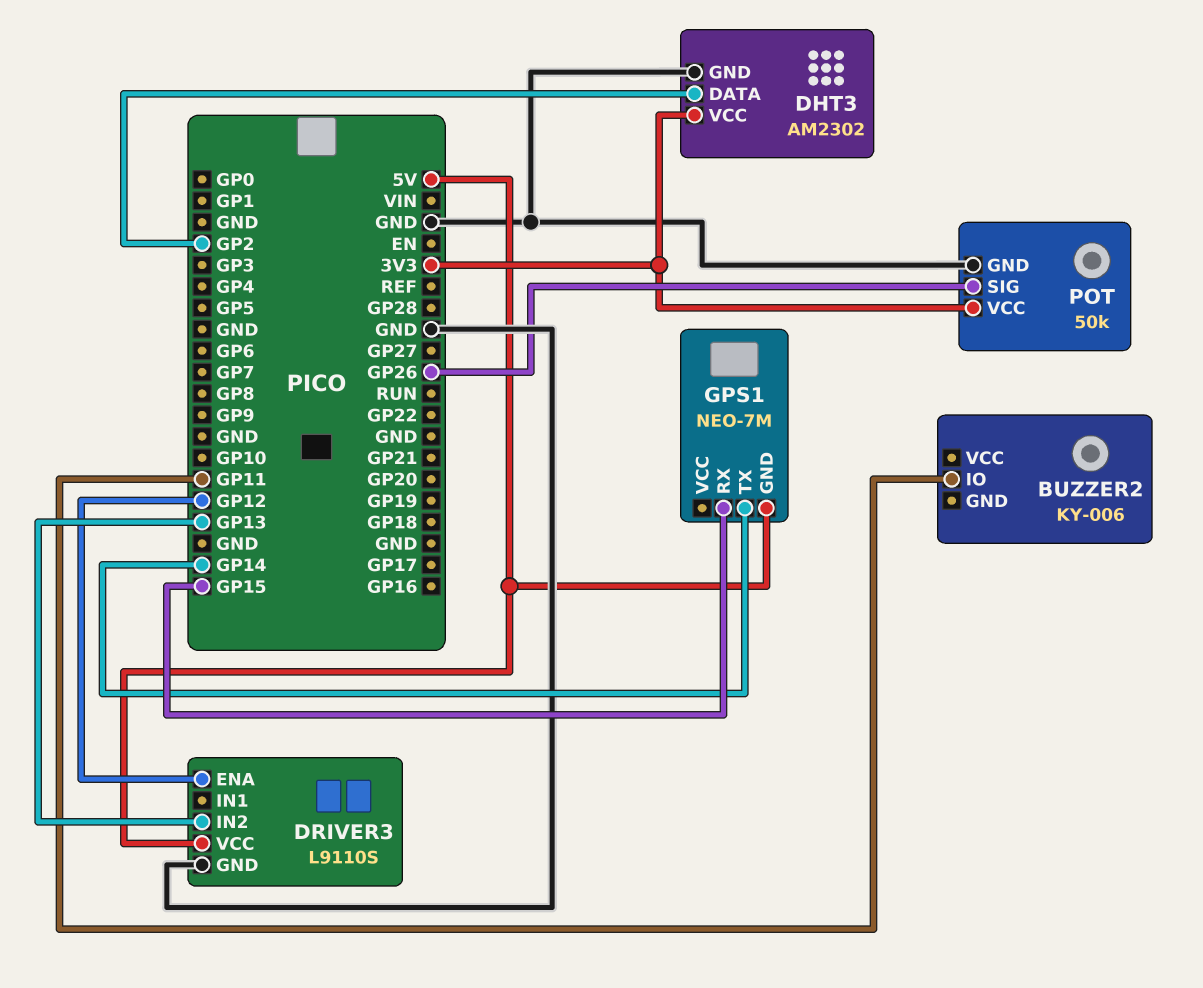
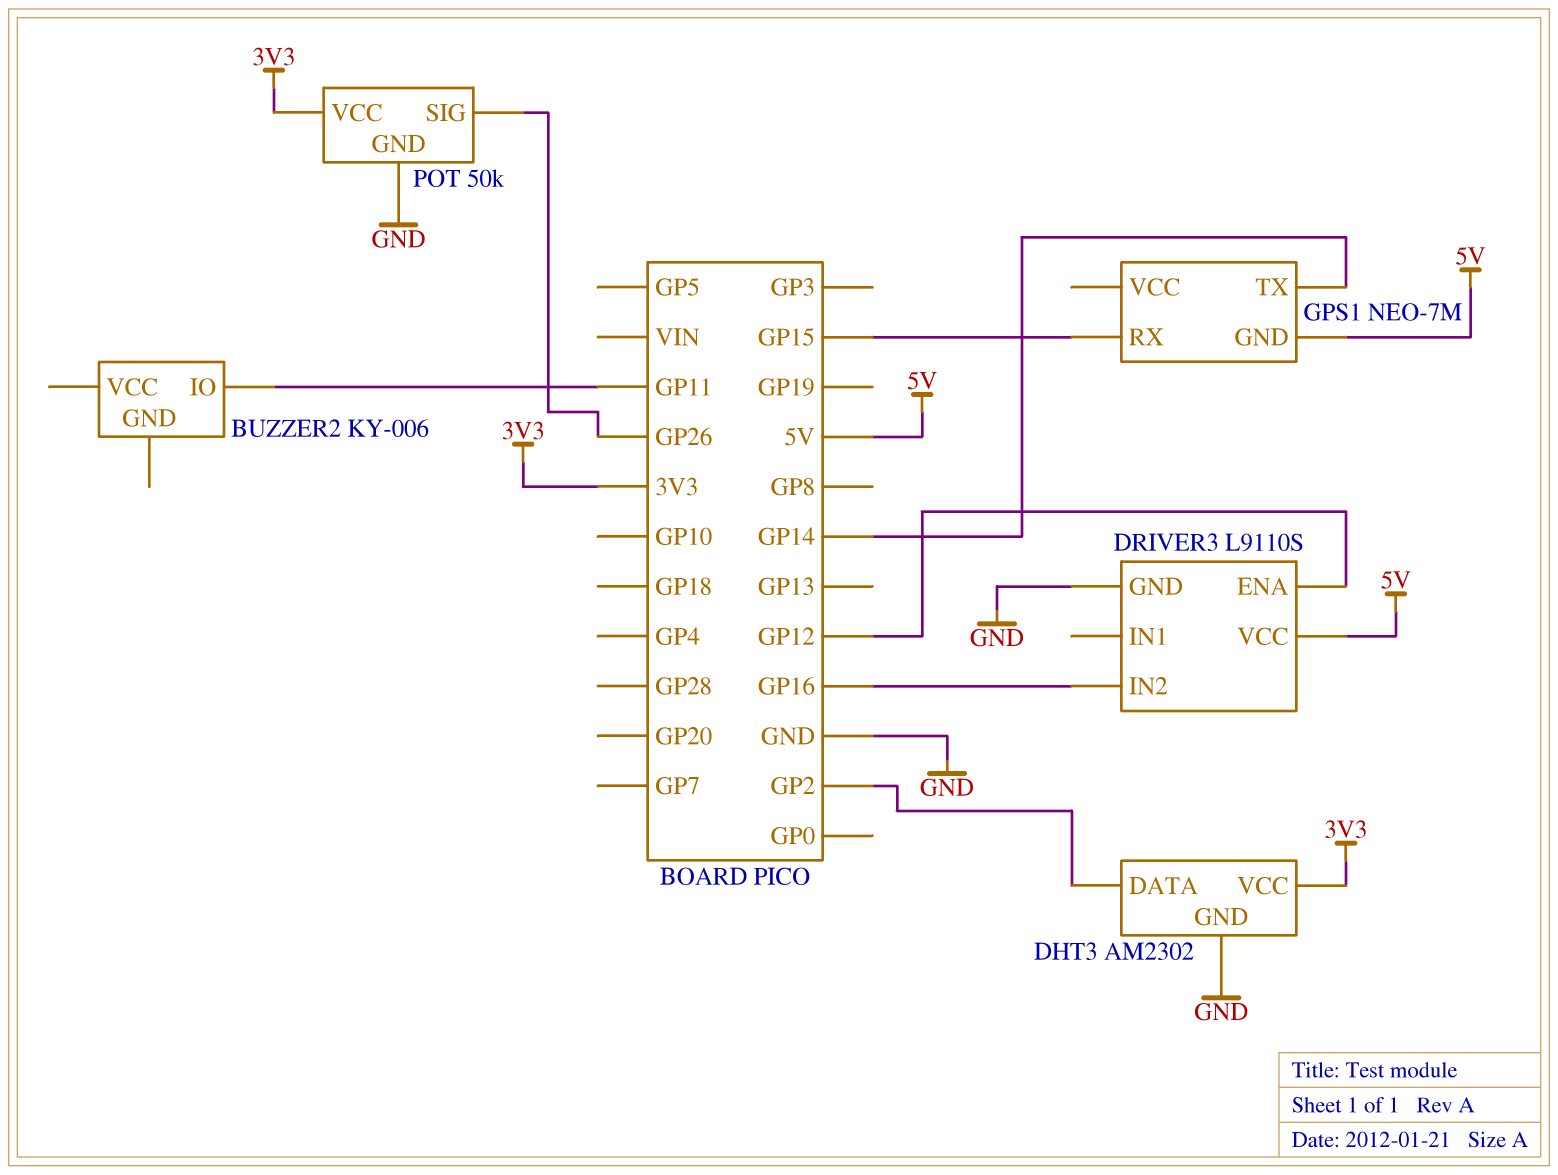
DRIVER3 pin IN2: GP13 -> GP16

